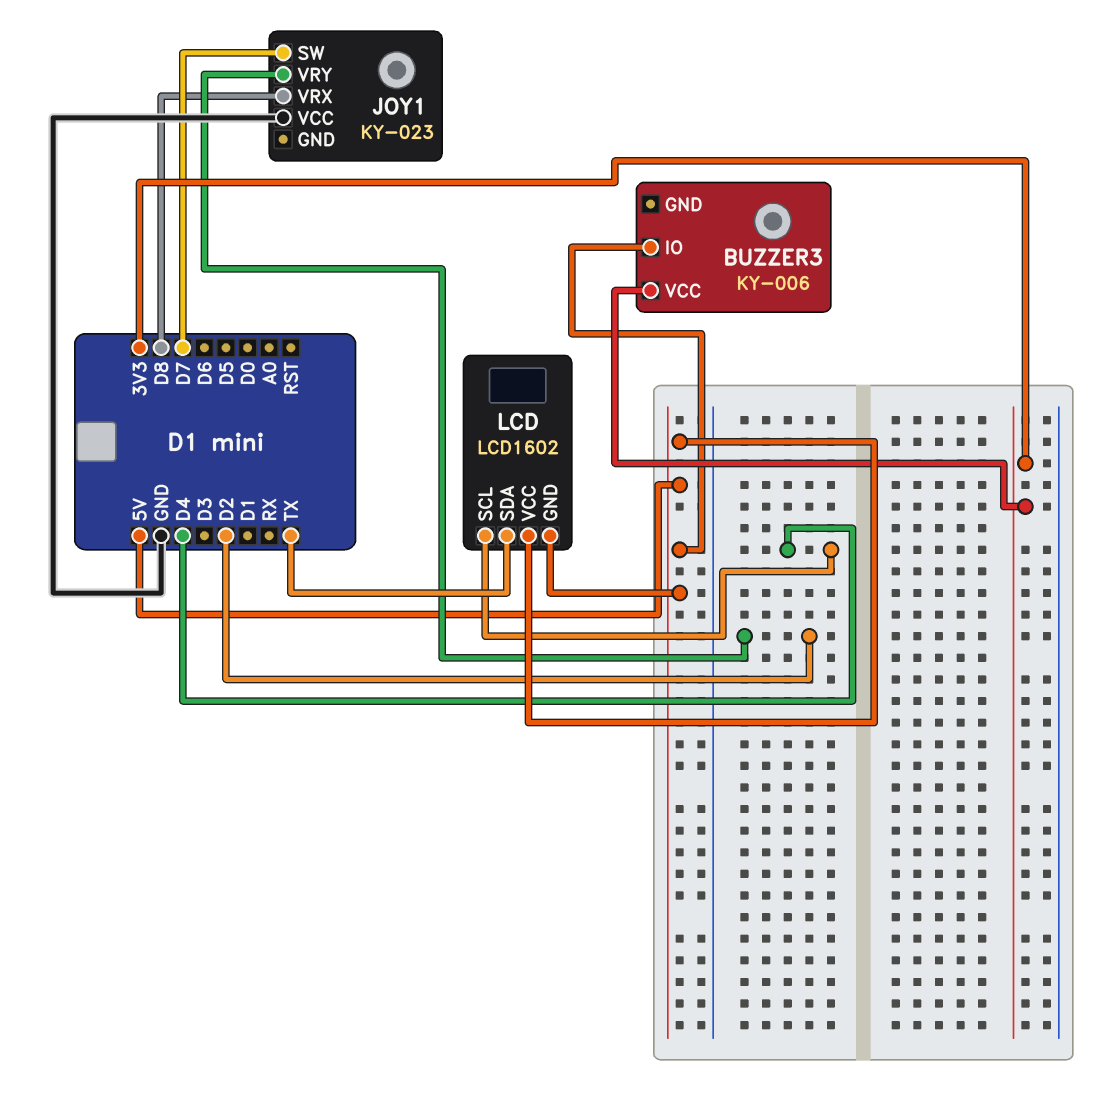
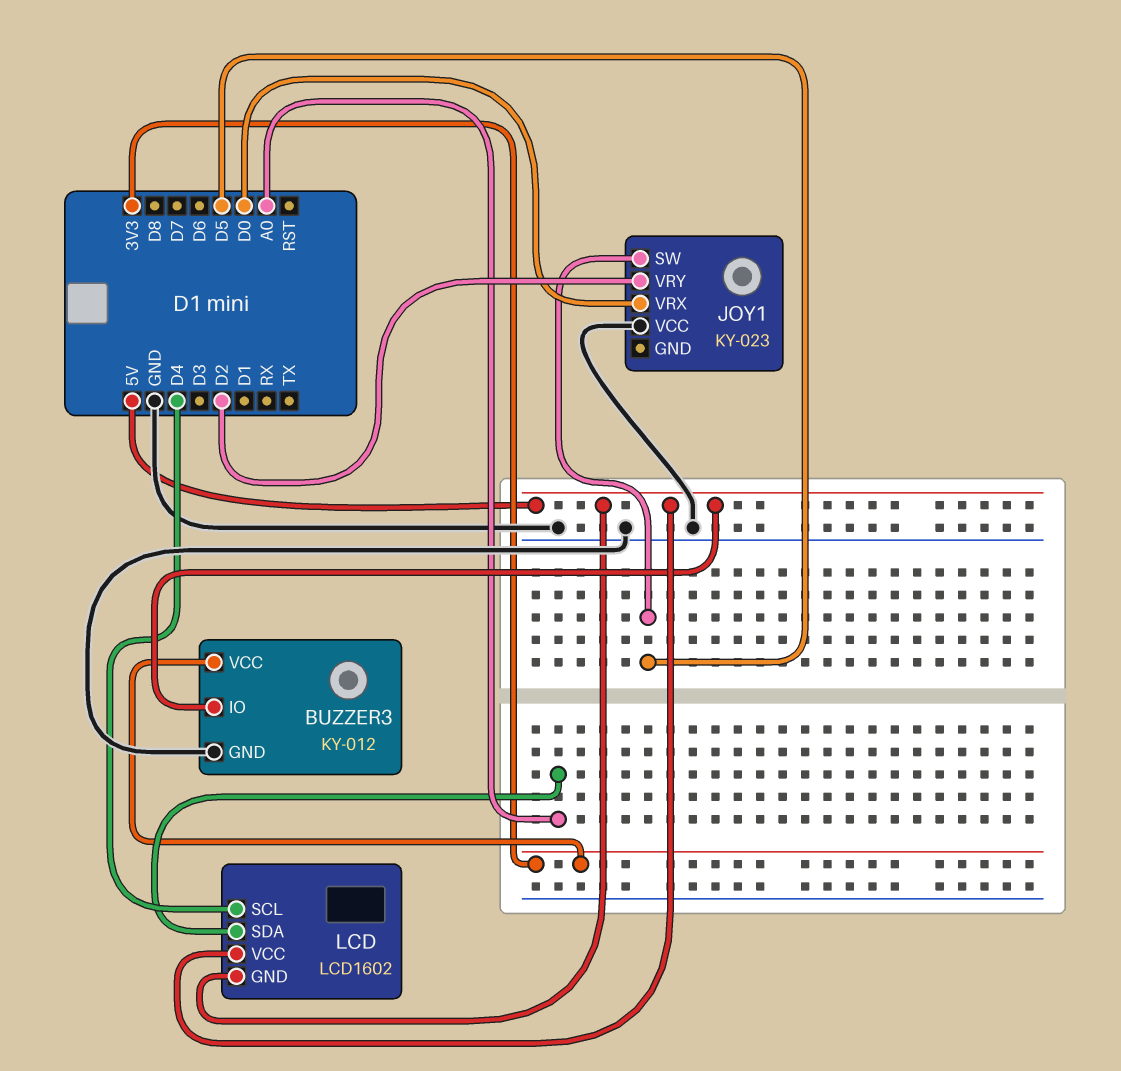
BUZZER3: KY-006 -> KY-012
BUZZER3 pin GND: none -> GND
JOY1 pin SW: D7 -> D5
JOY1 pin VRX: D8 -> D0
LCD pin SDA: TX -> A0

